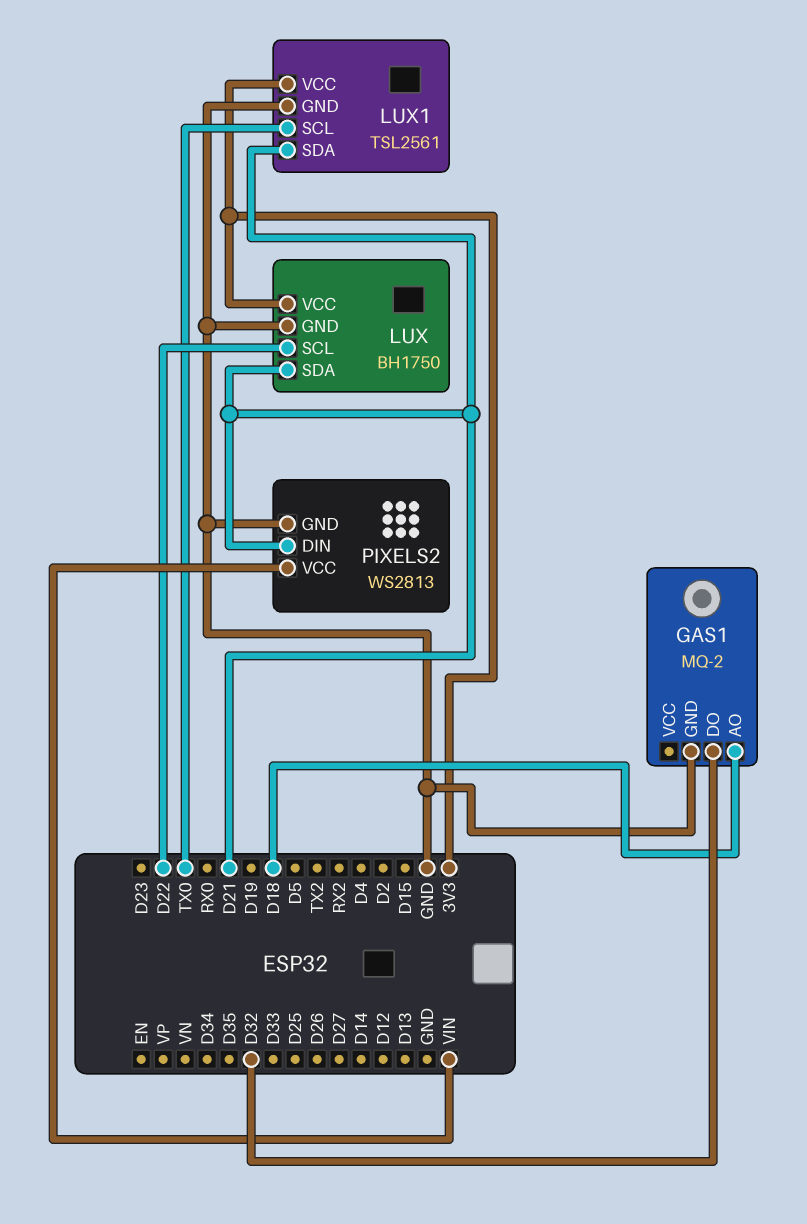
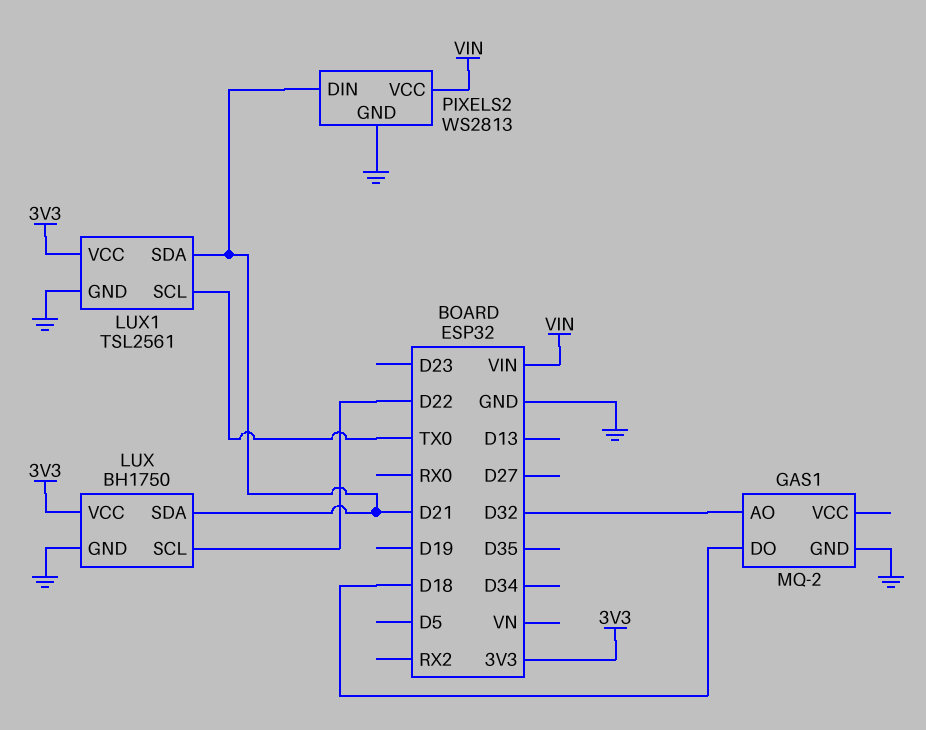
GAS1 pin AO: D18 -> D32
GAS1 pin DO: D32 -> D18

